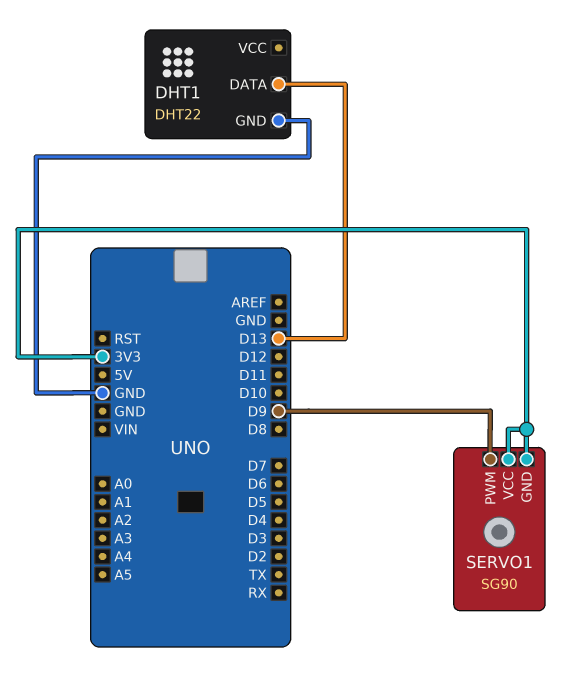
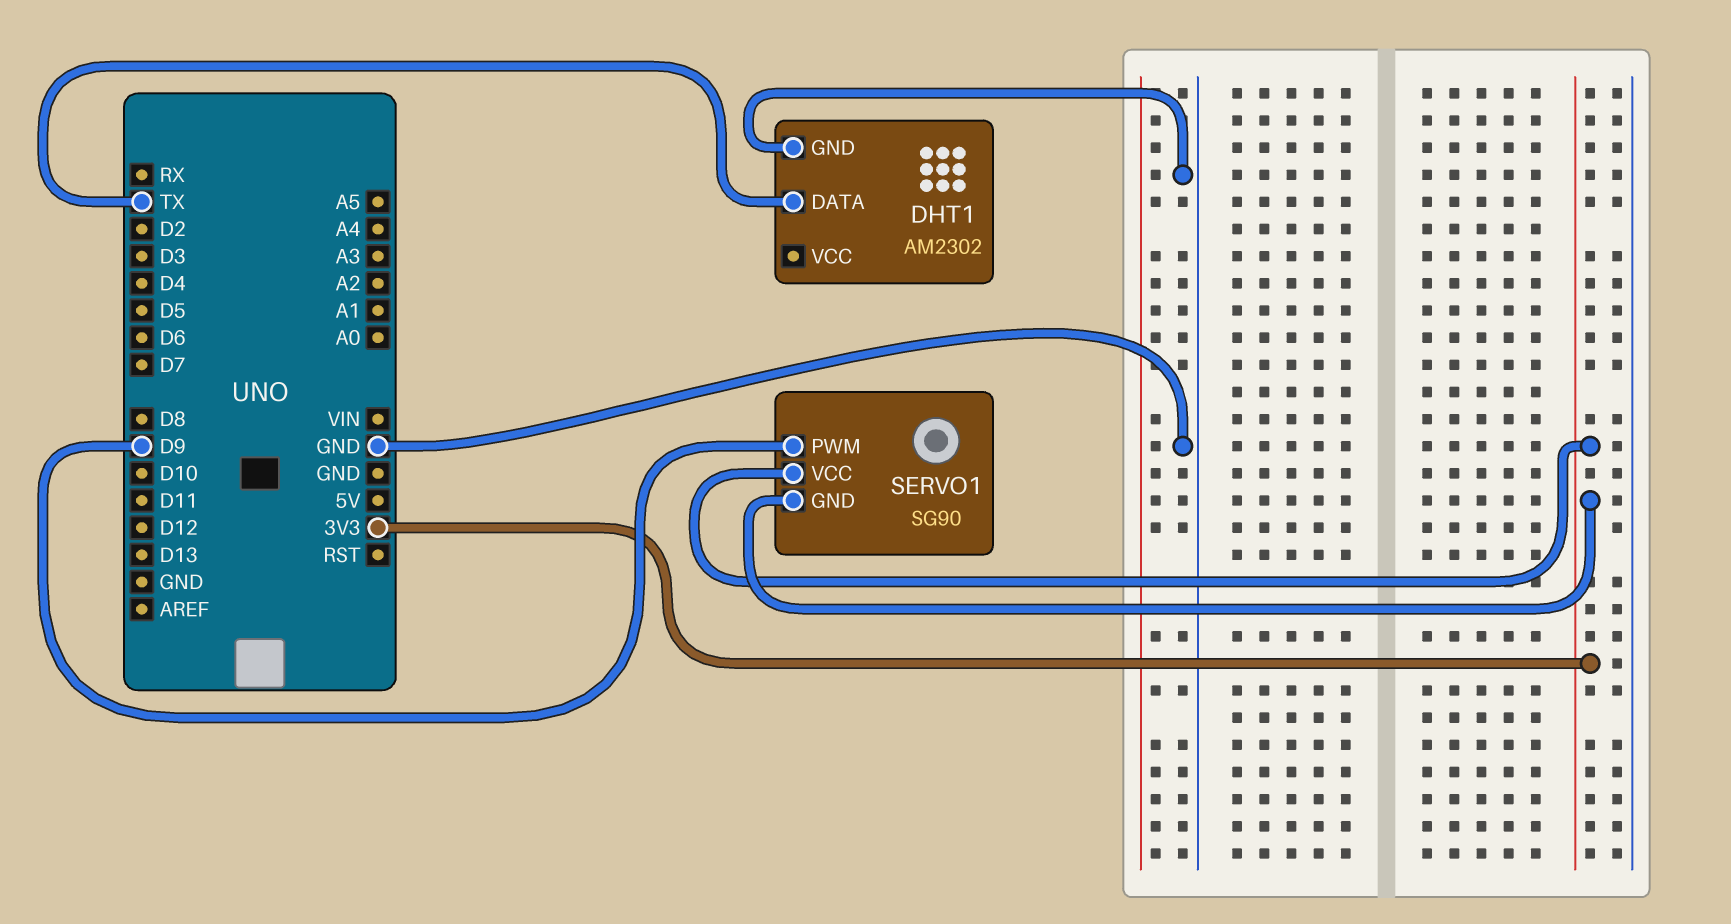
DHT1: DHT22 -> AM2302
DHT1 pin DATA: D13 -> TX

